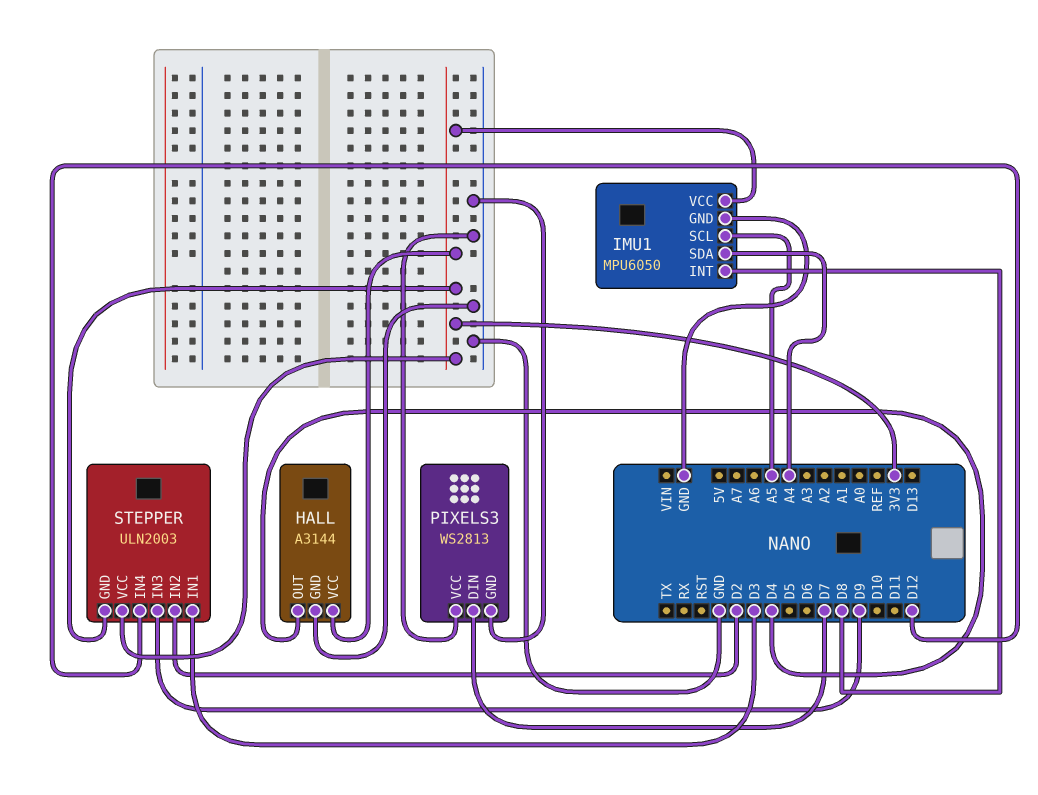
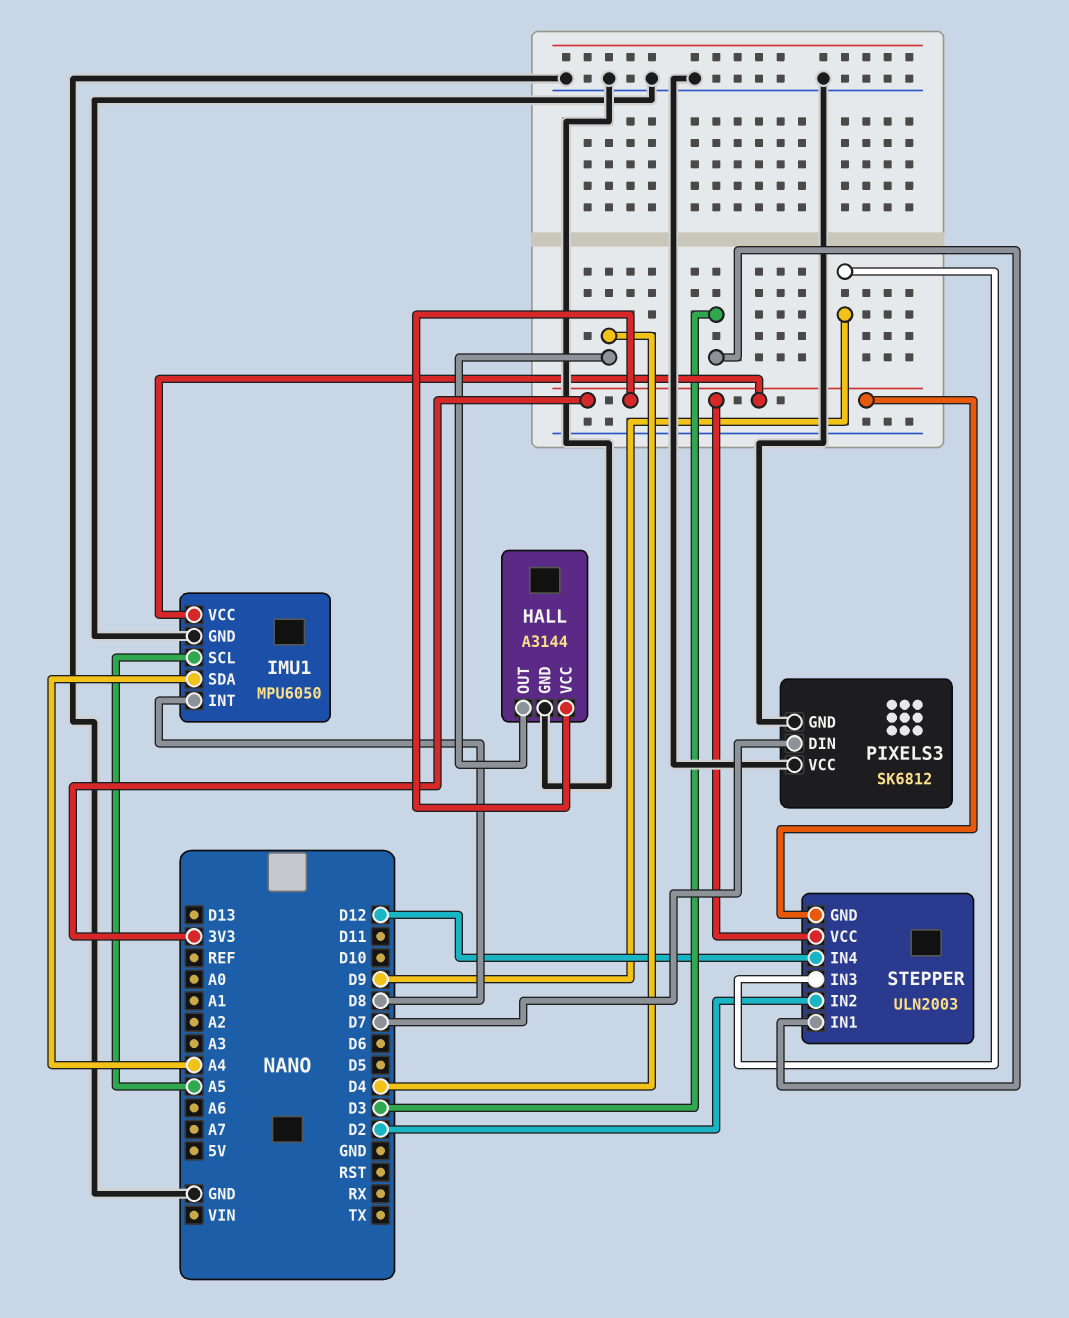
PIXELS3: WS2813 -> SK6812

